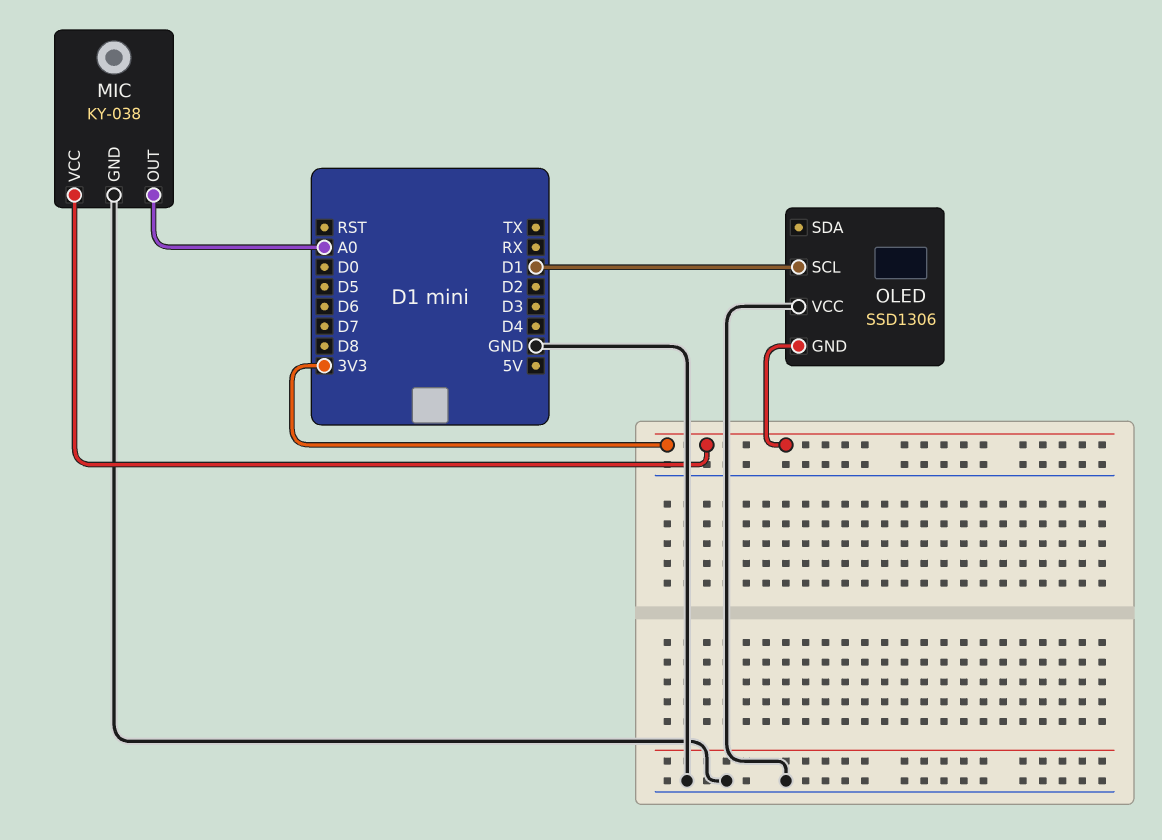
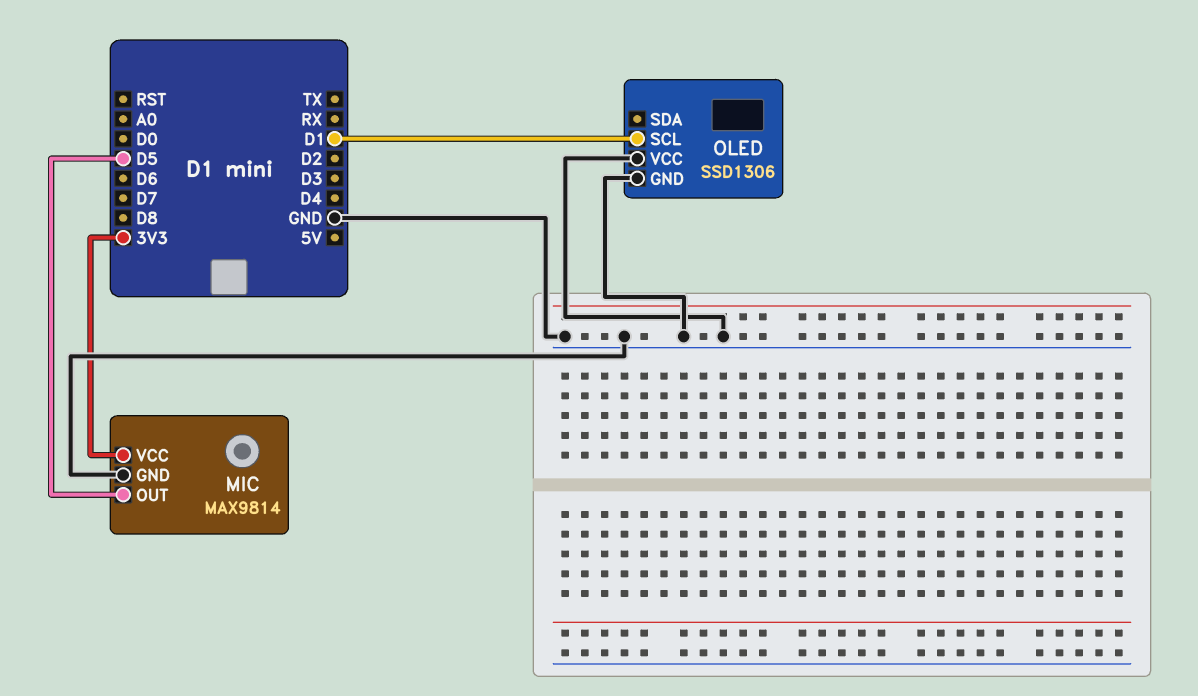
MIC: KY-038 -> MAX9814
MIC pin OUT: A0 -> D5
OLED pin GND: 3V3 -> GND

